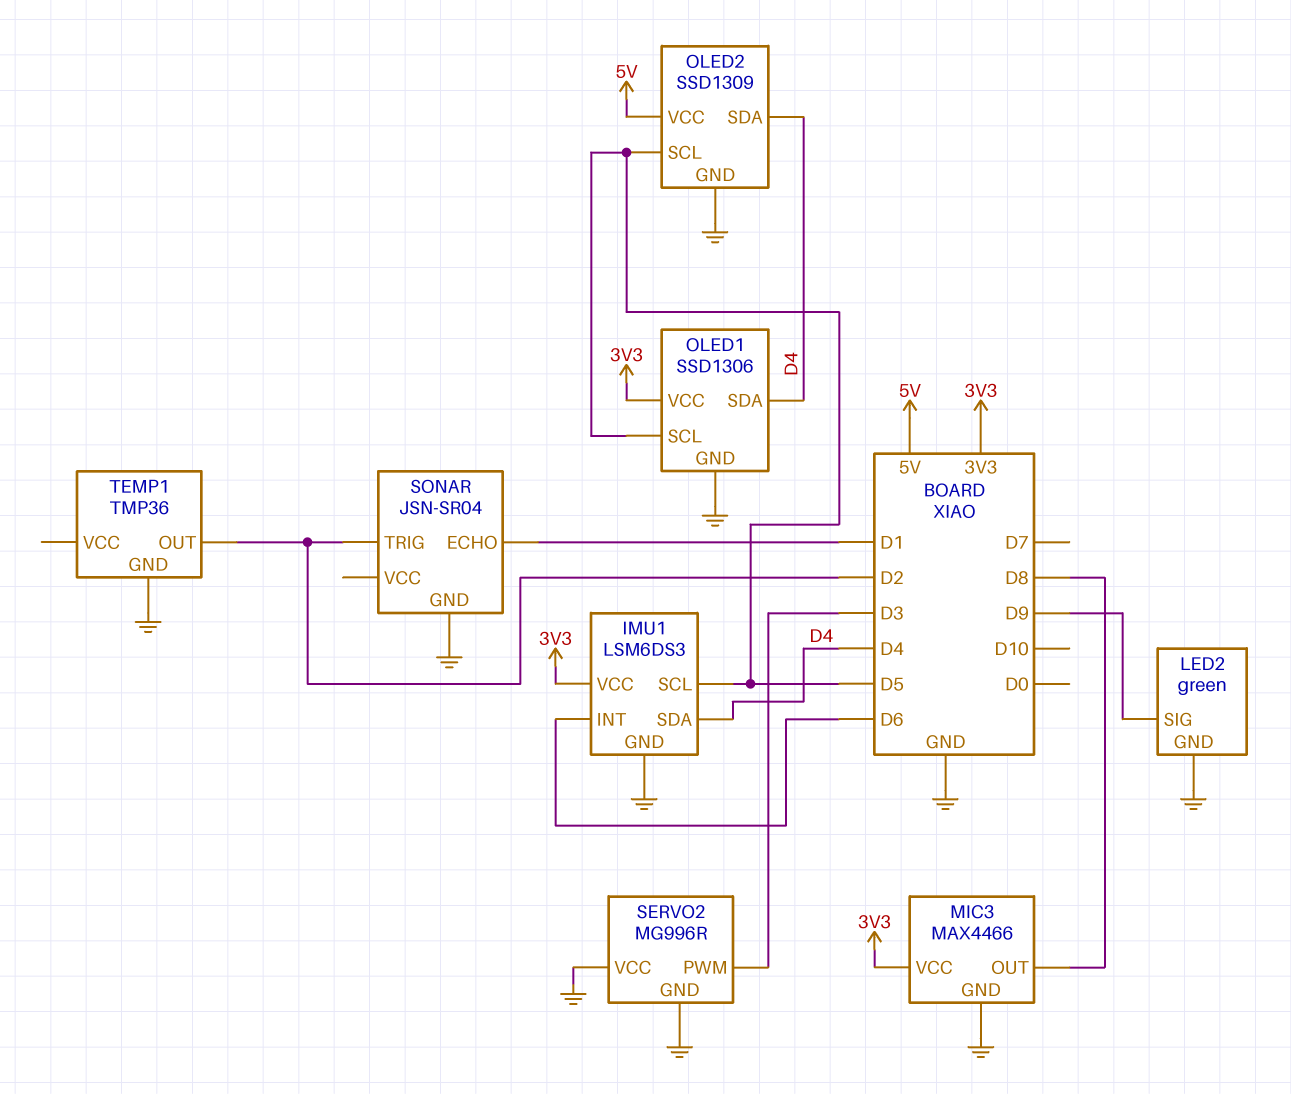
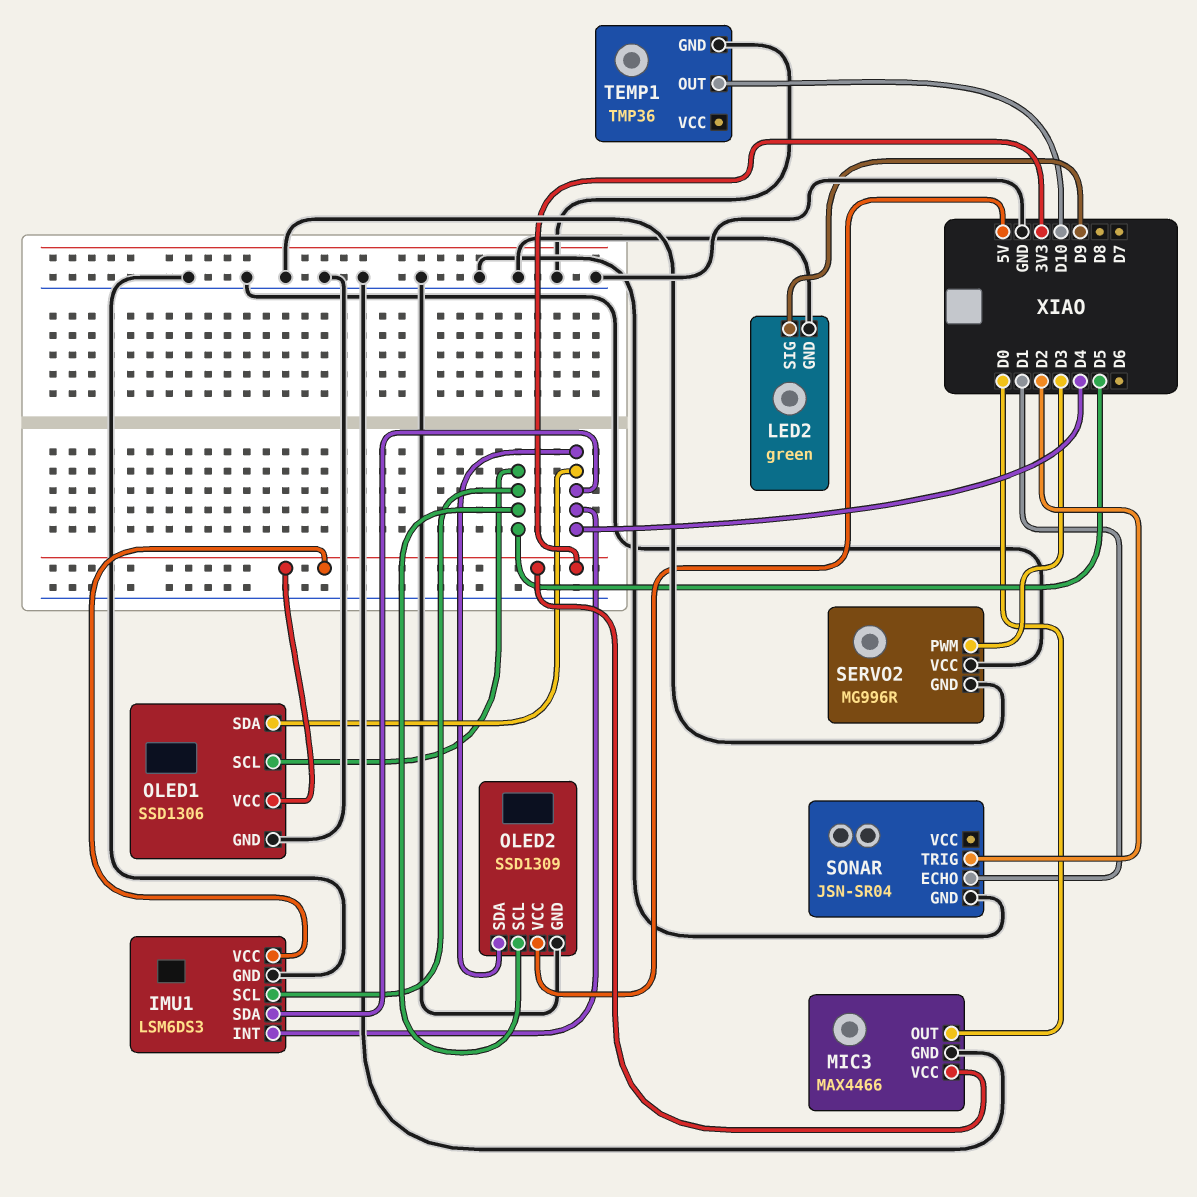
IMU1 pin INT: D6 -> D4
MIC3 pin OUT: D8 -> D0
TEMP1 pin OUT: D2 -> D10

